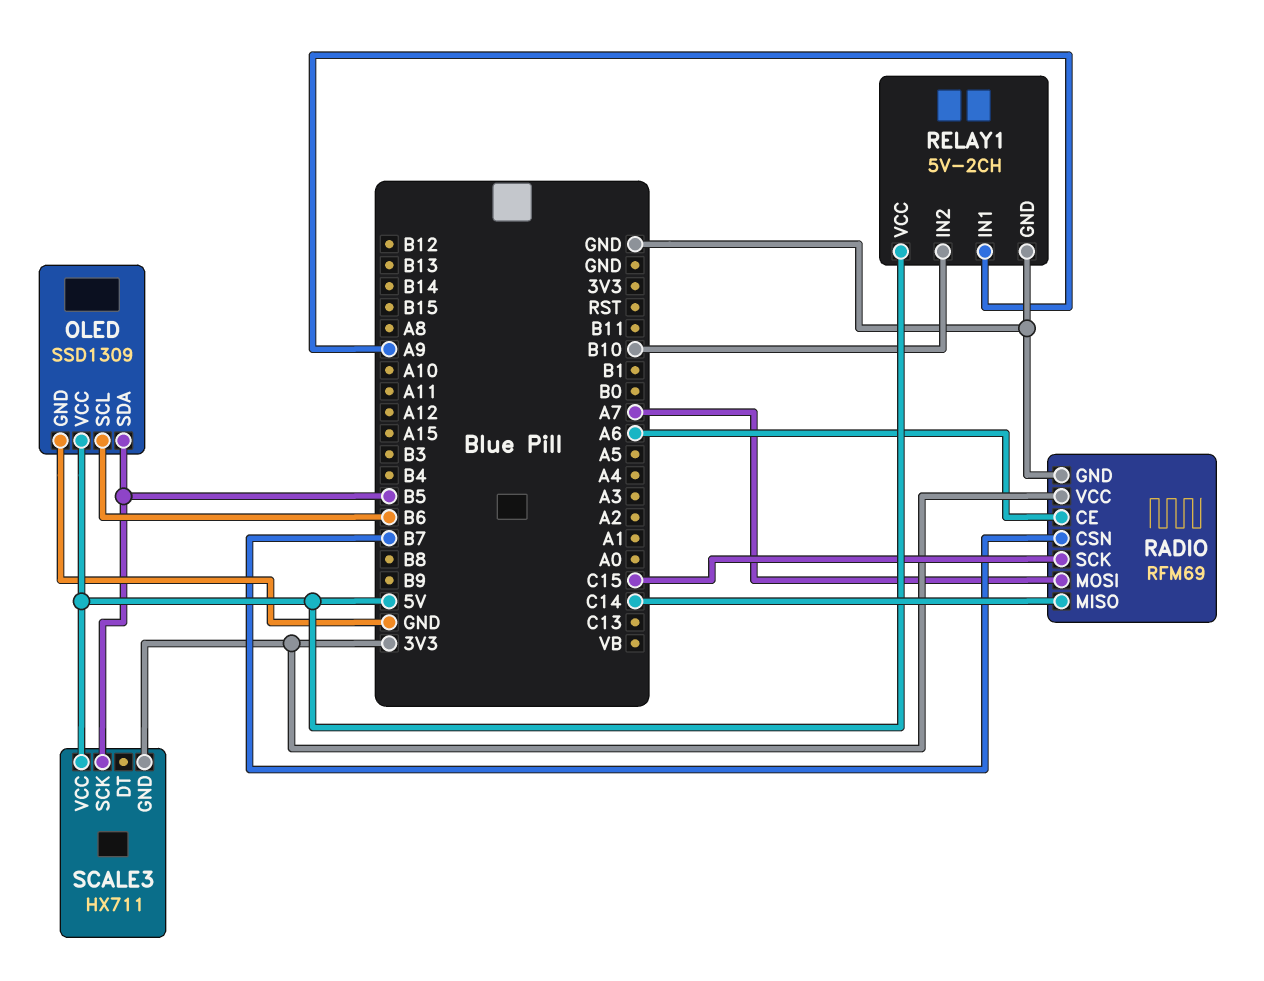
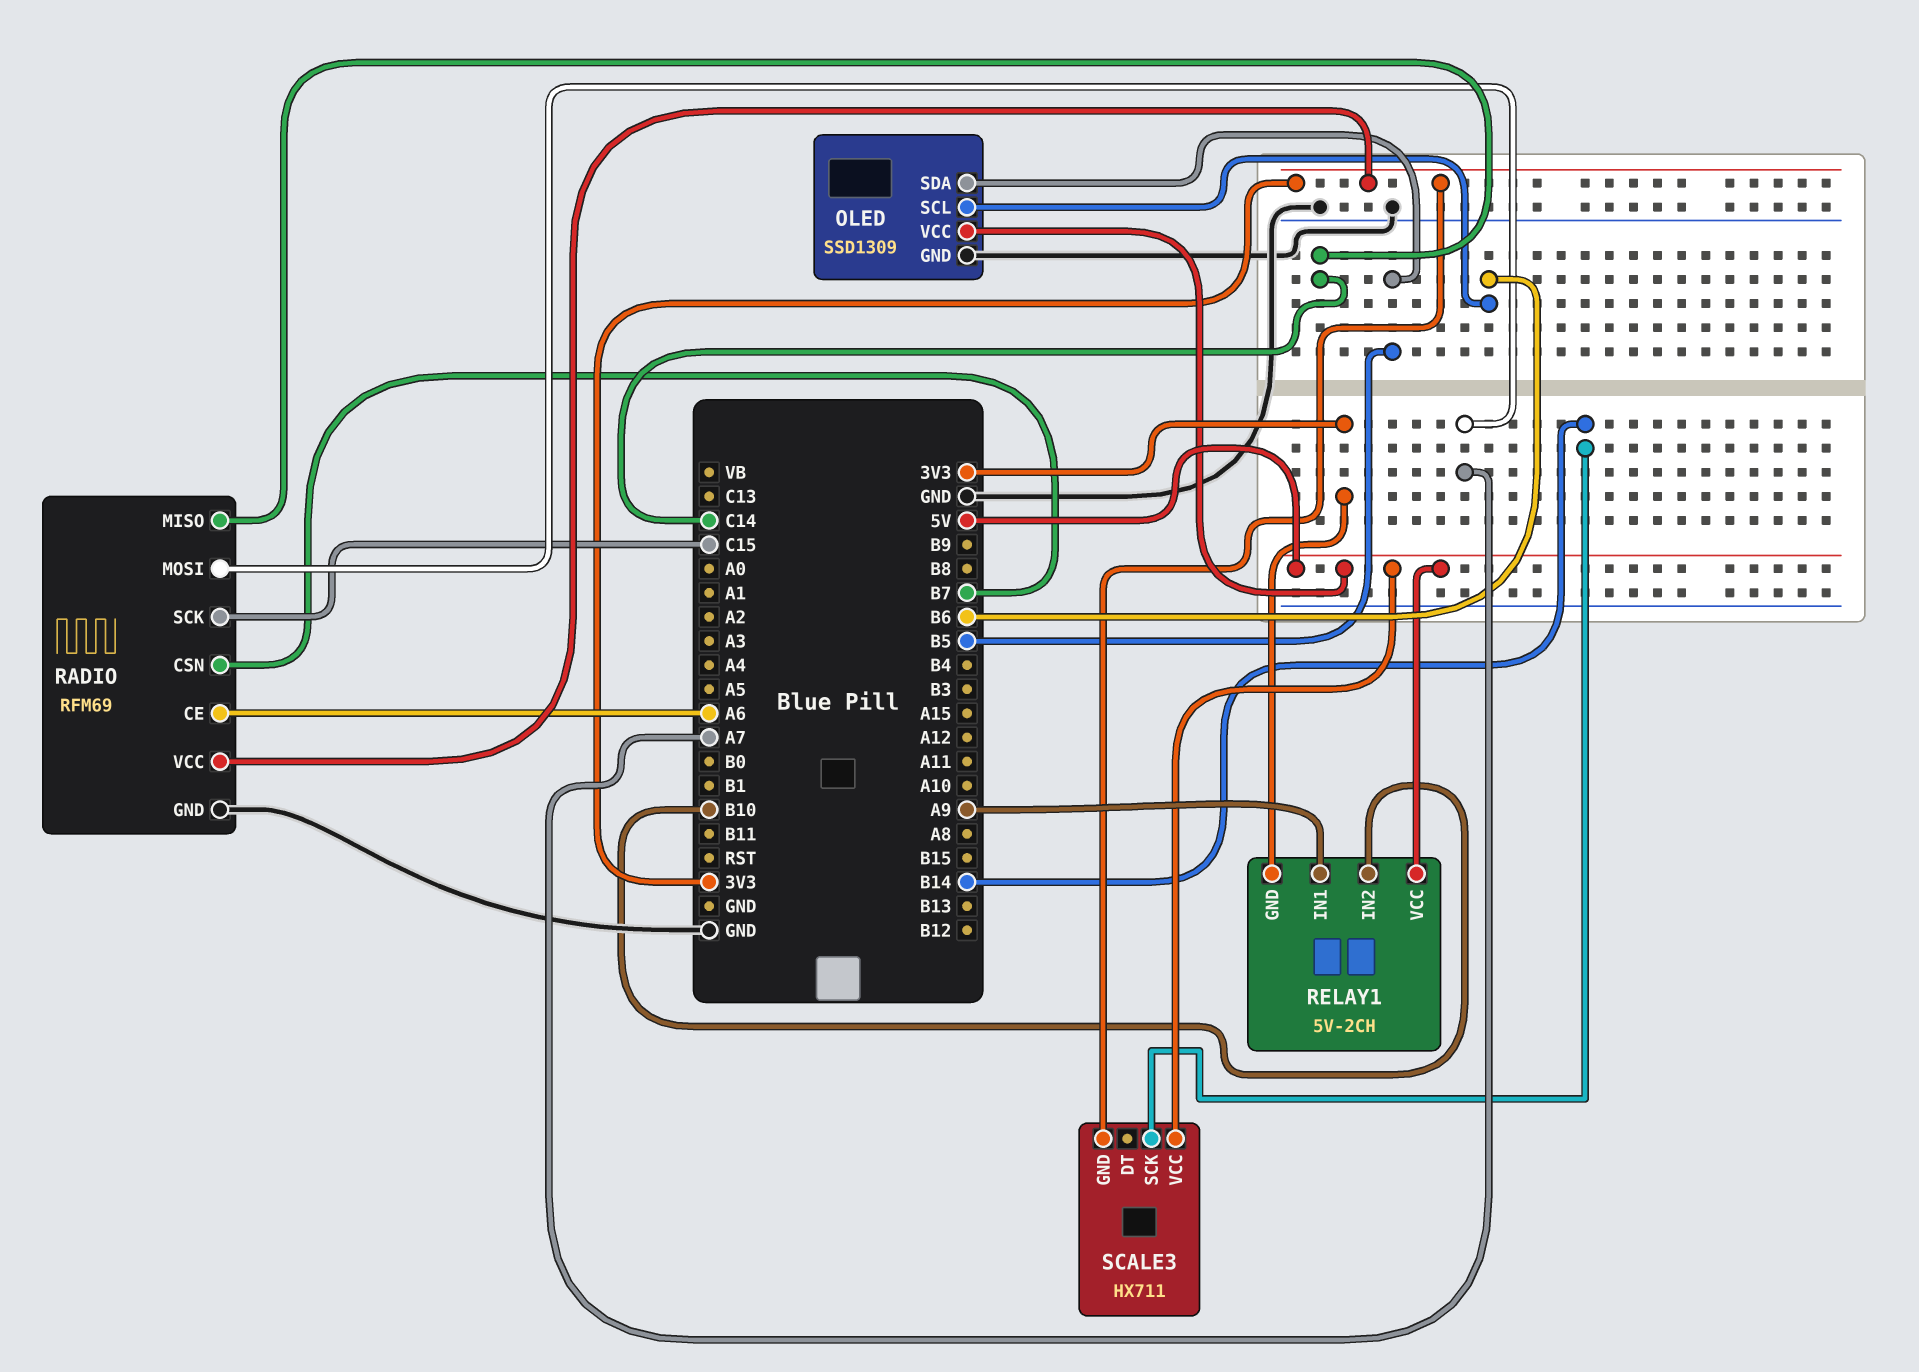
RELAY1 pin GND: GND -> 3V3
SCALE3 pin SCK: B5 -> B14

